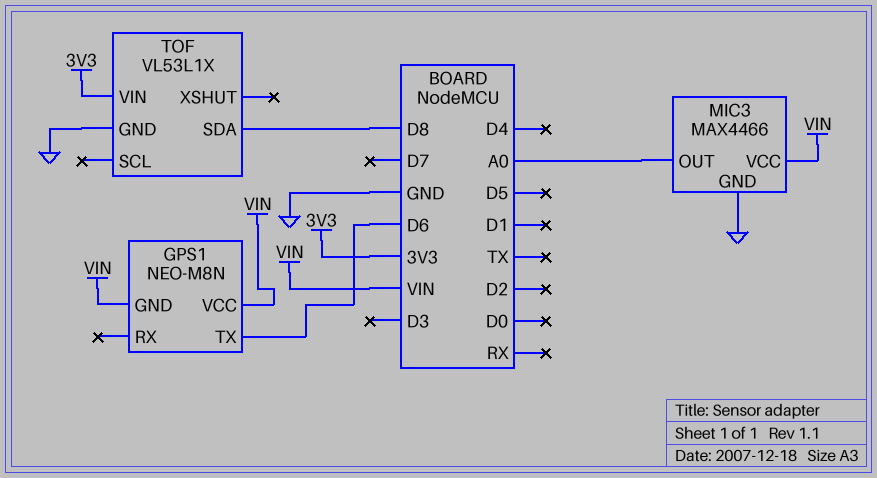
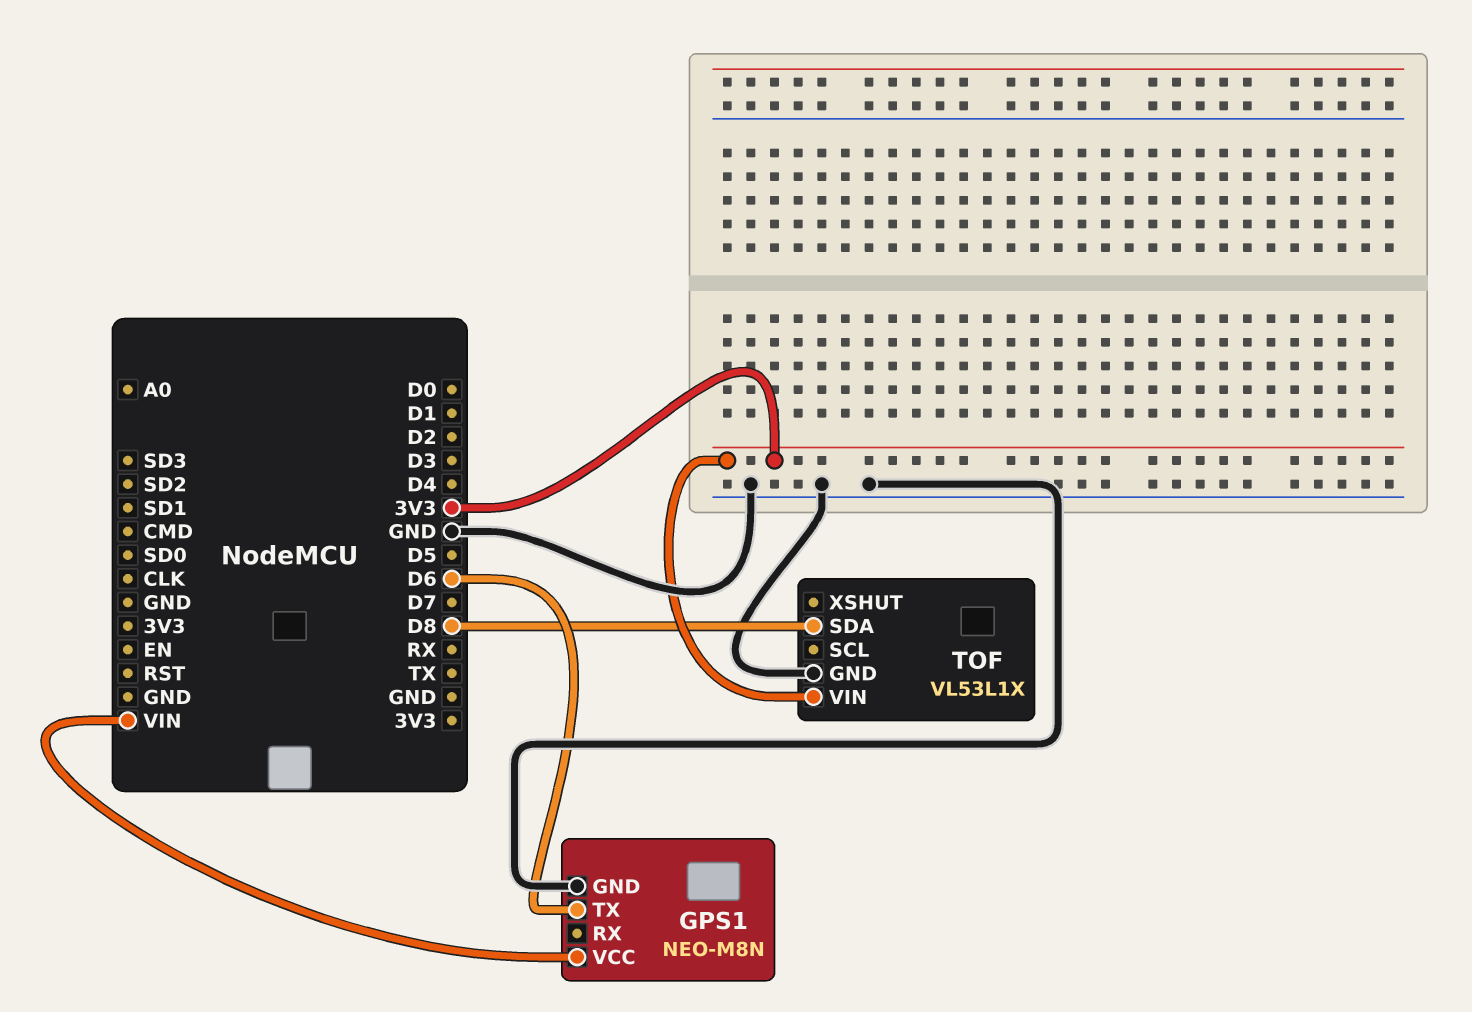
GPS1 pin GND: VIN -> GND
MIC3: MAX4466 -> none
MIC3 pin GND: GND -> none
MIC3 pin OUT: A0 -> none
MIC3 pin VCC: VIN -> none

